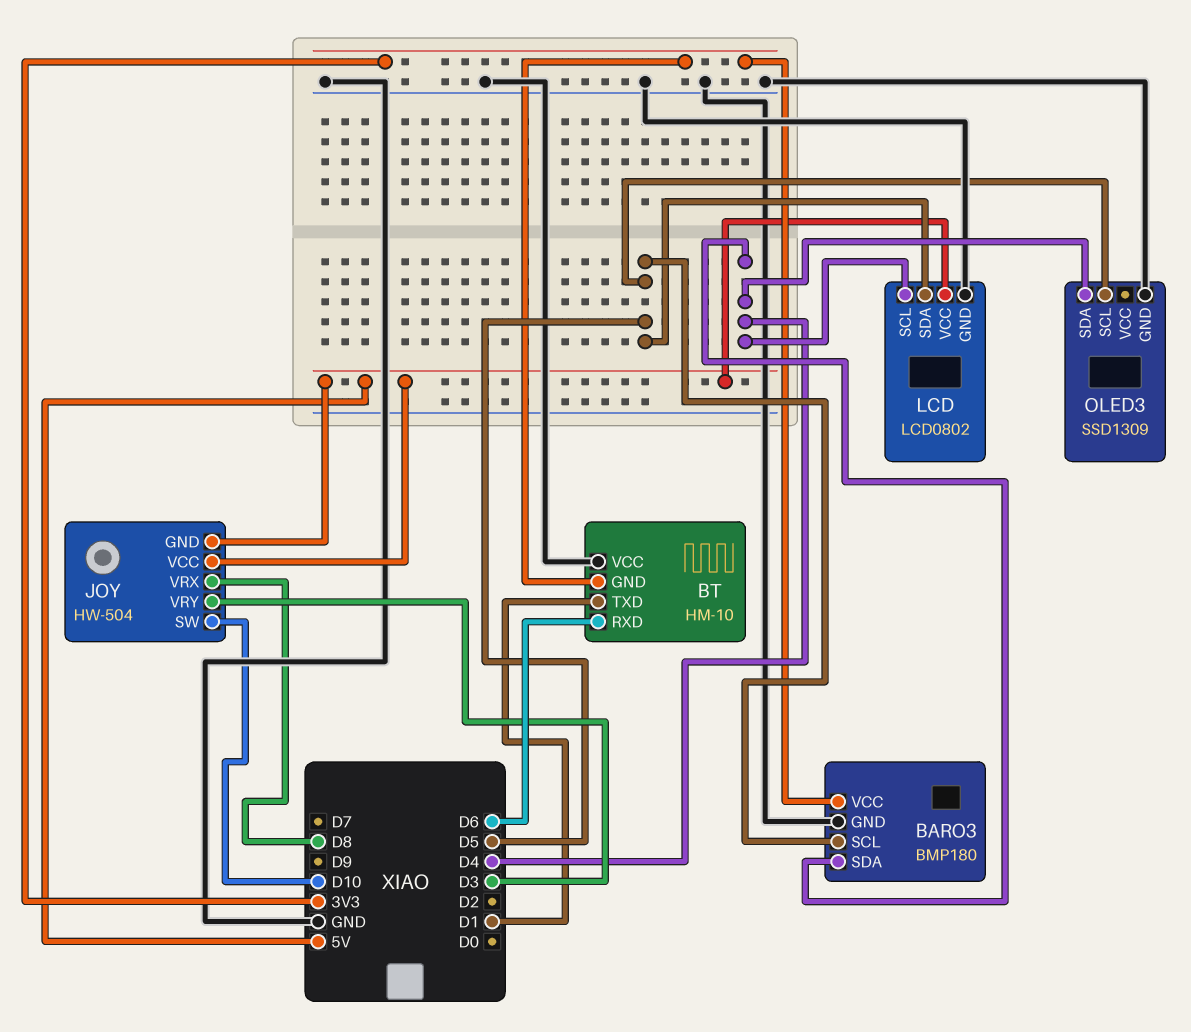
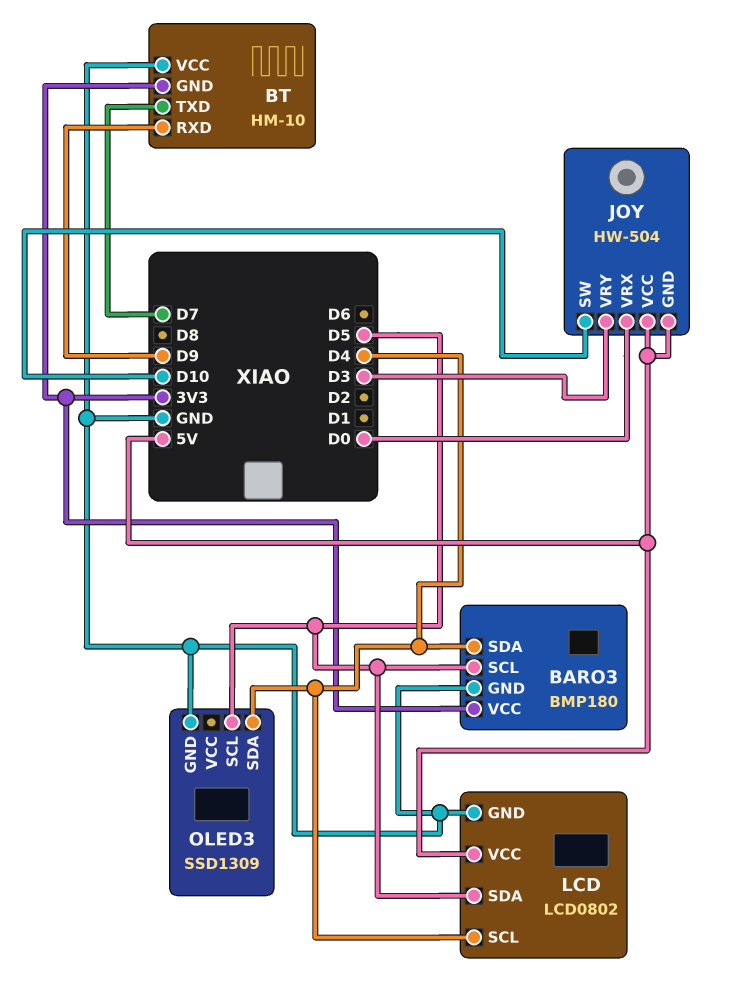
BT pin RXD: D6 -> D9
BT pin TXD: D1 -> D7
JOY pin VRX: D8 -> D0

